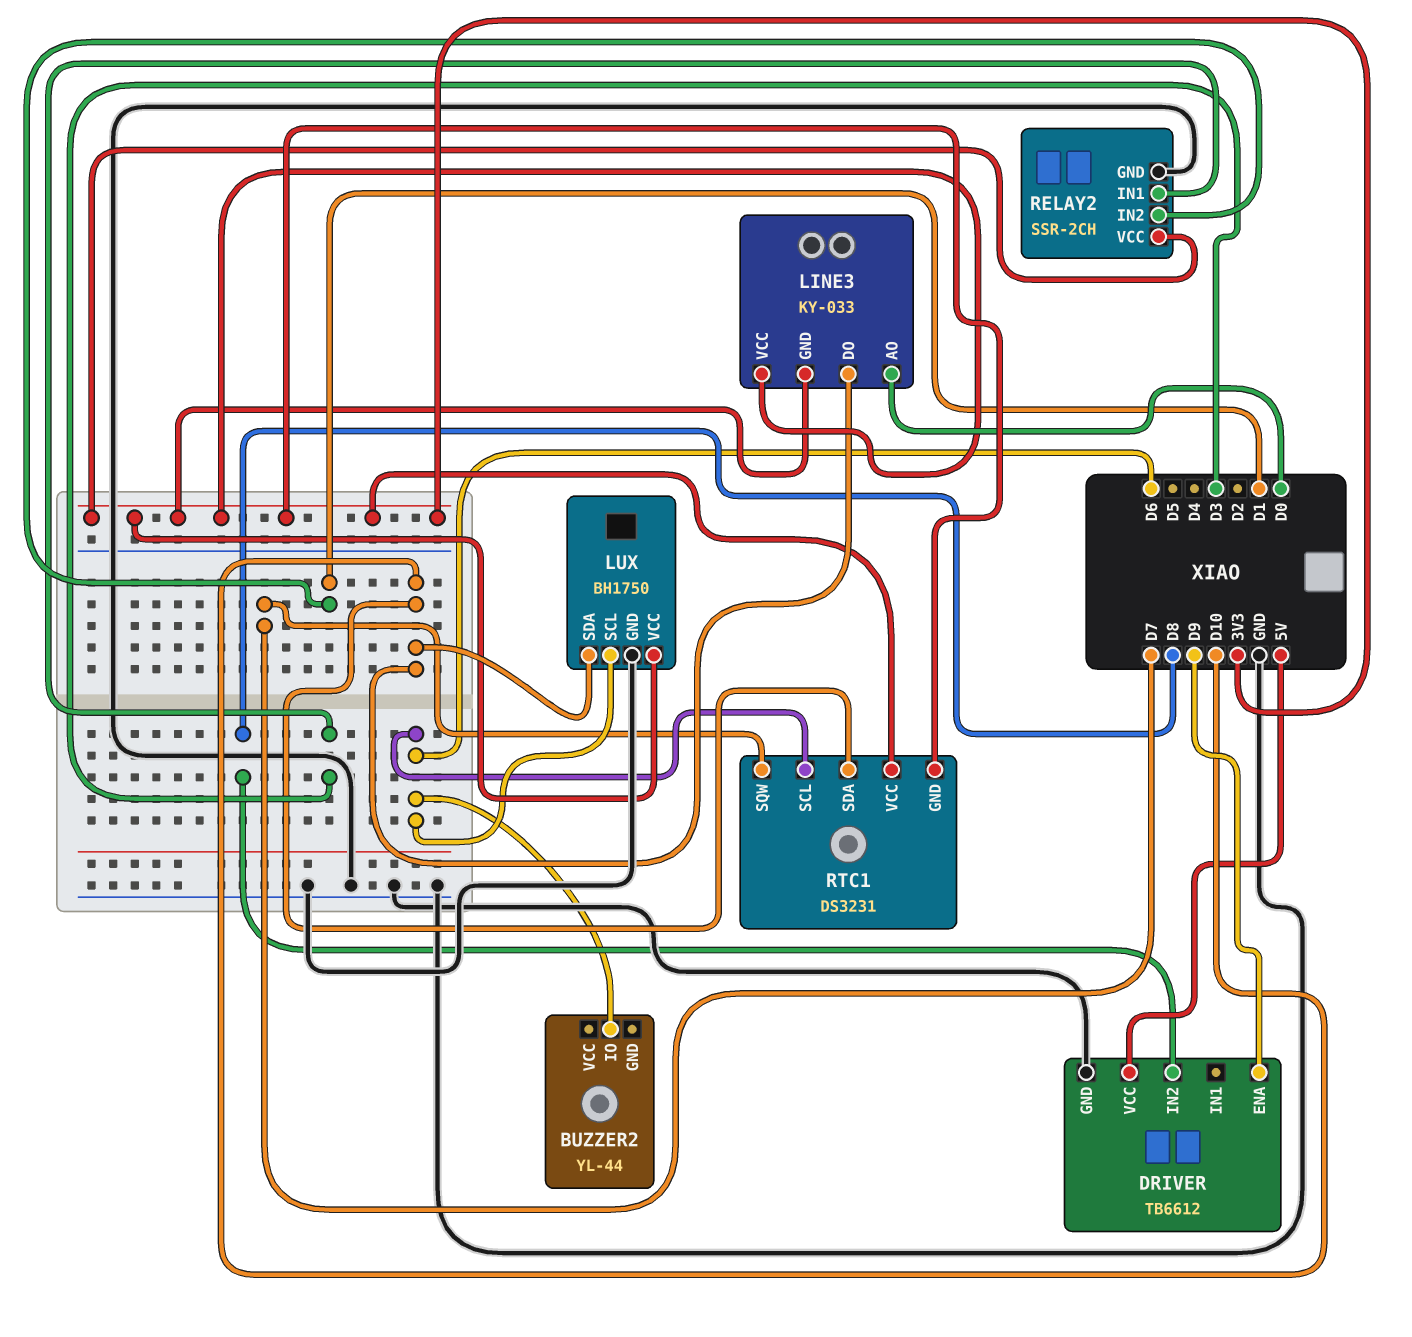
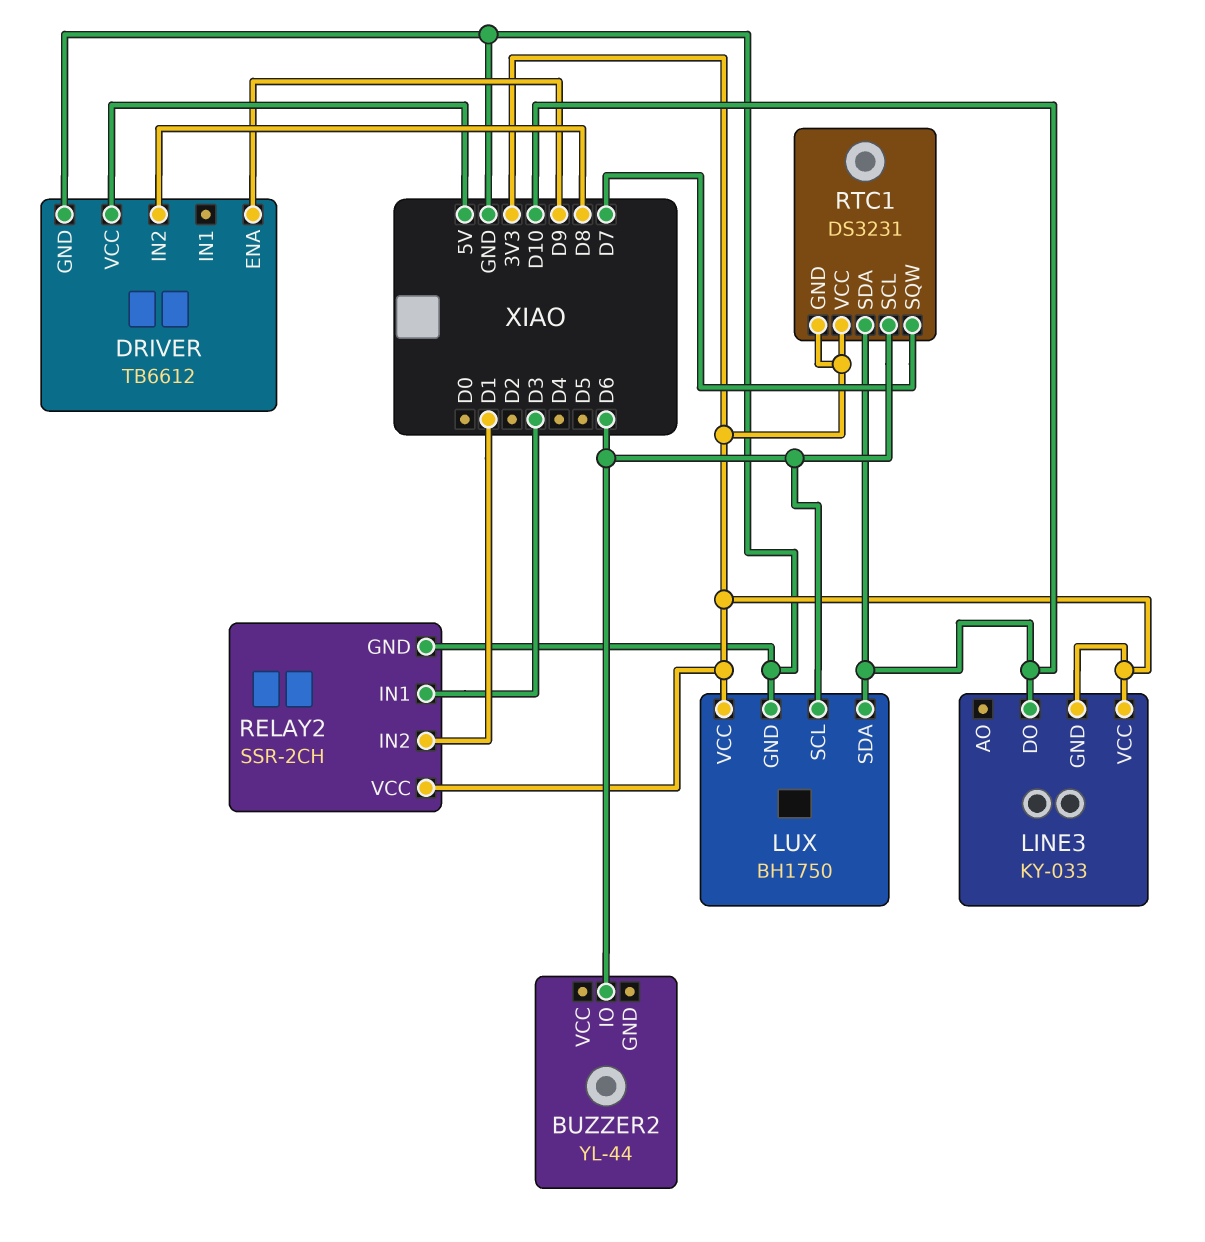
LINE3 pin AO: D0 -> none

